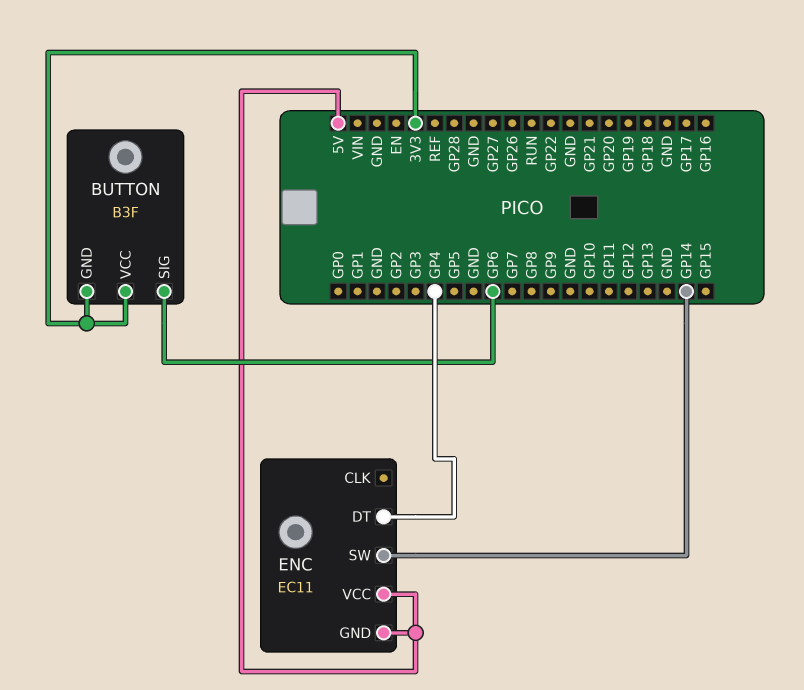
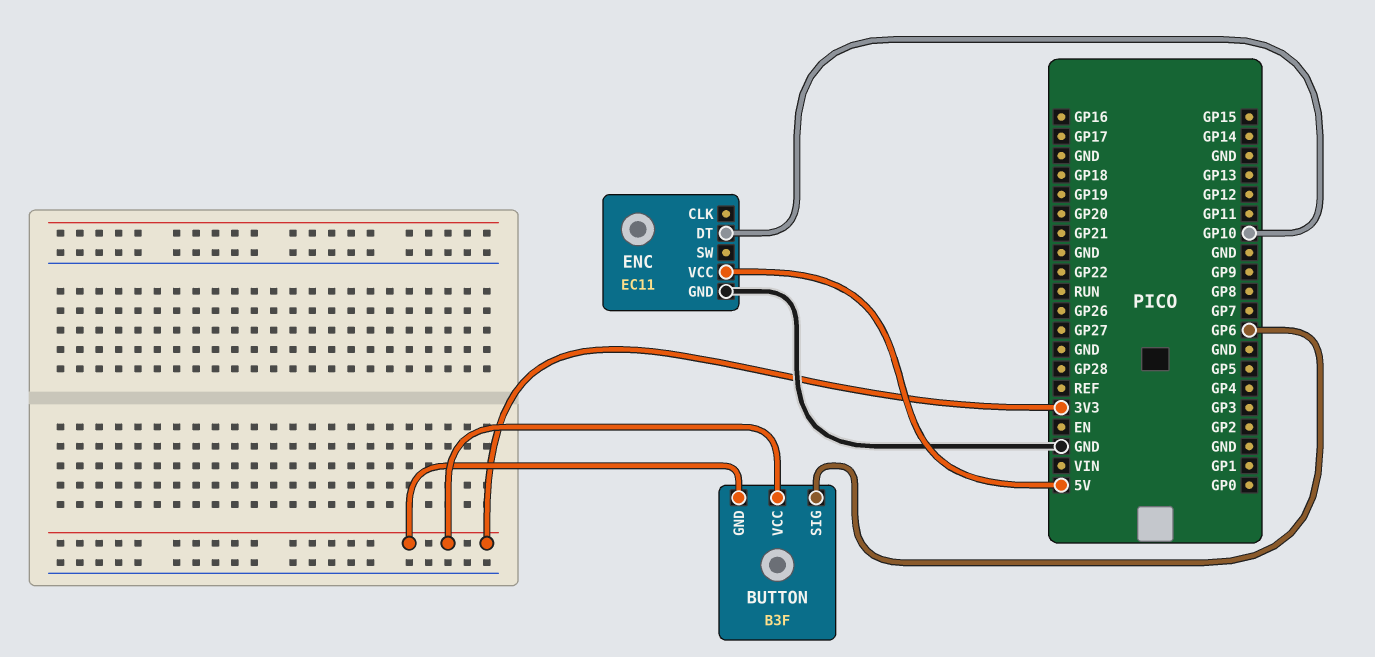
ENC pin DT: GP4 -> GP10
ENC pin GND: 5V -> GND
ENC pin SW: GP14 -> none

